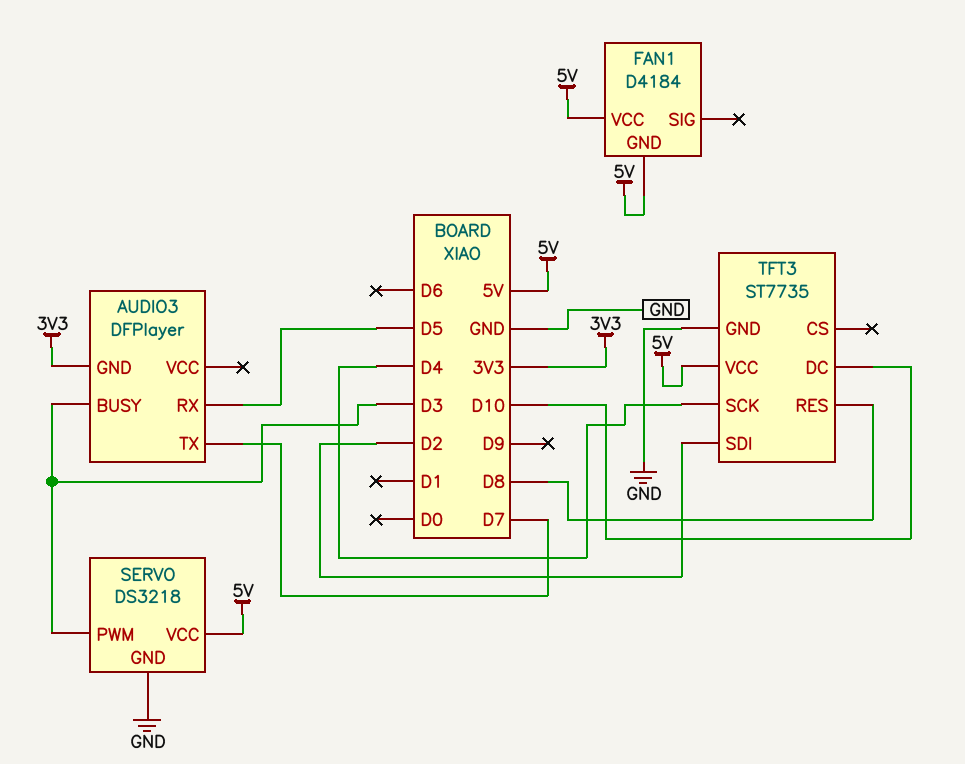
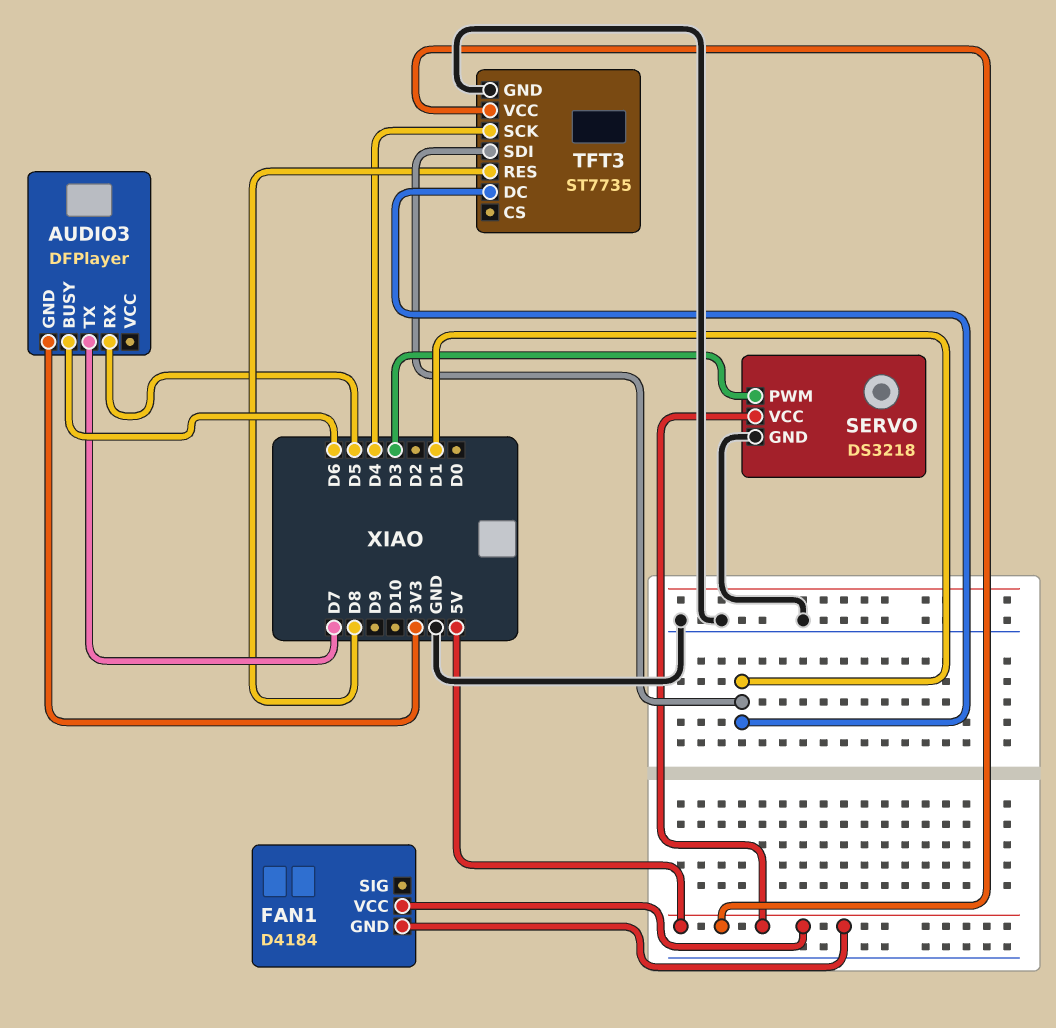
AUDIO3 pin BUSY: D3 -> D6
TFT3 pin DC: D10 -> D1
TFT3 pin SDI: D2 -> D1

